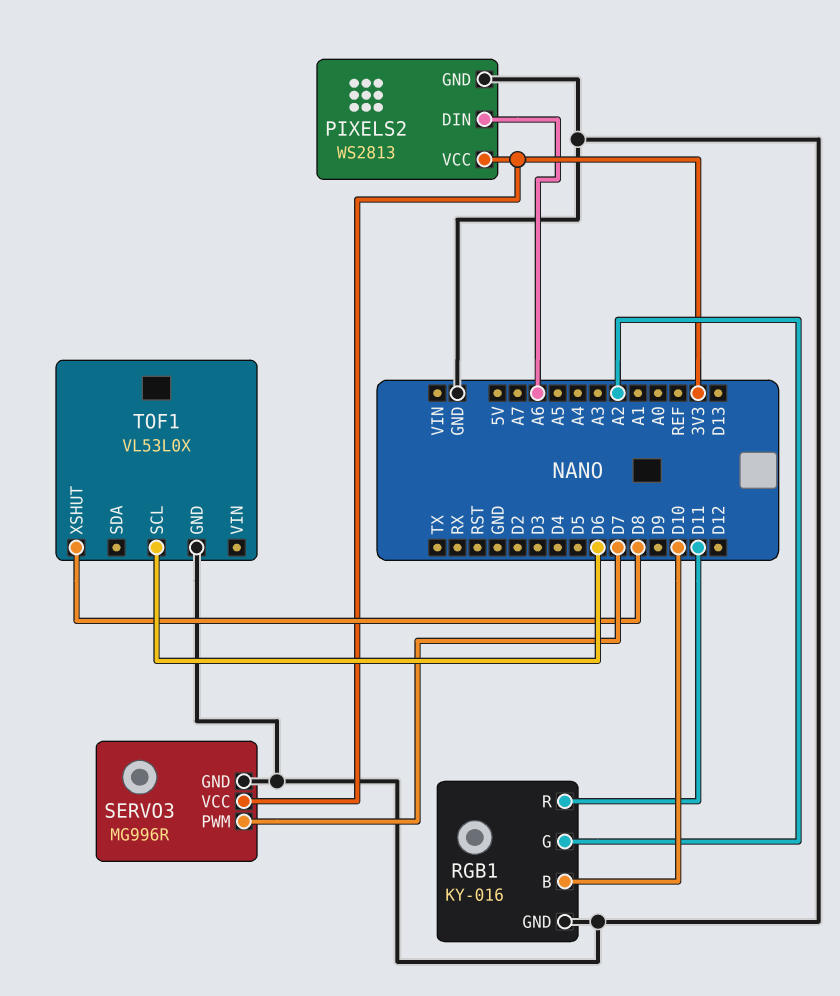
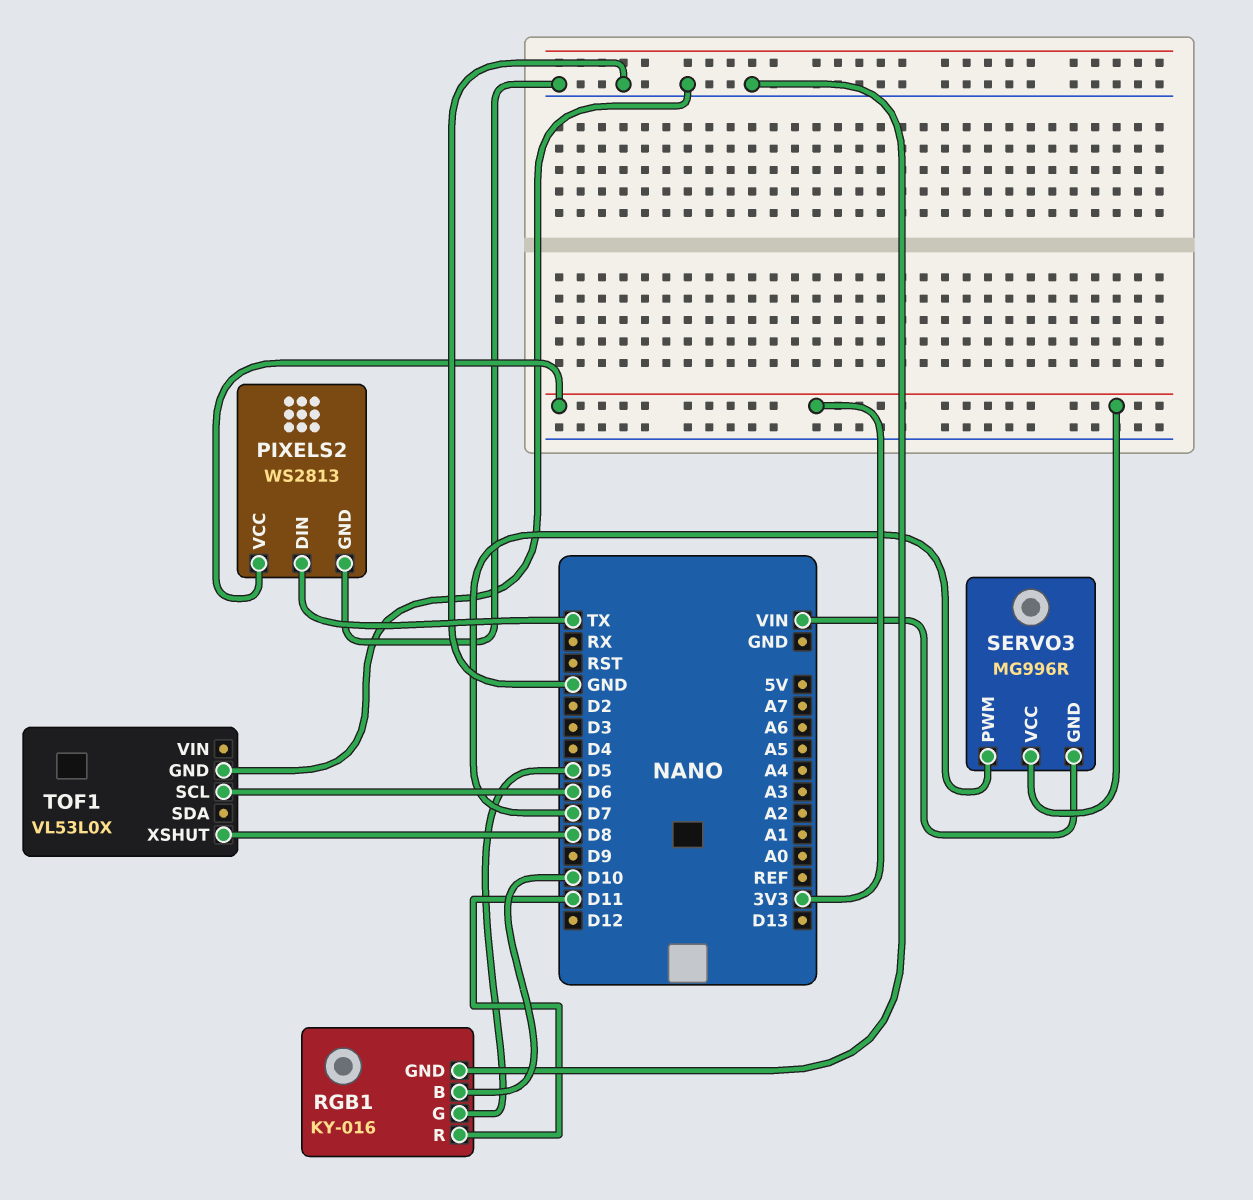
PIXELS2 pin DIN: A6 -> TX
RGB1 pin G: A2 -> D5
SERVO3 pin GND: GND -> VIN

